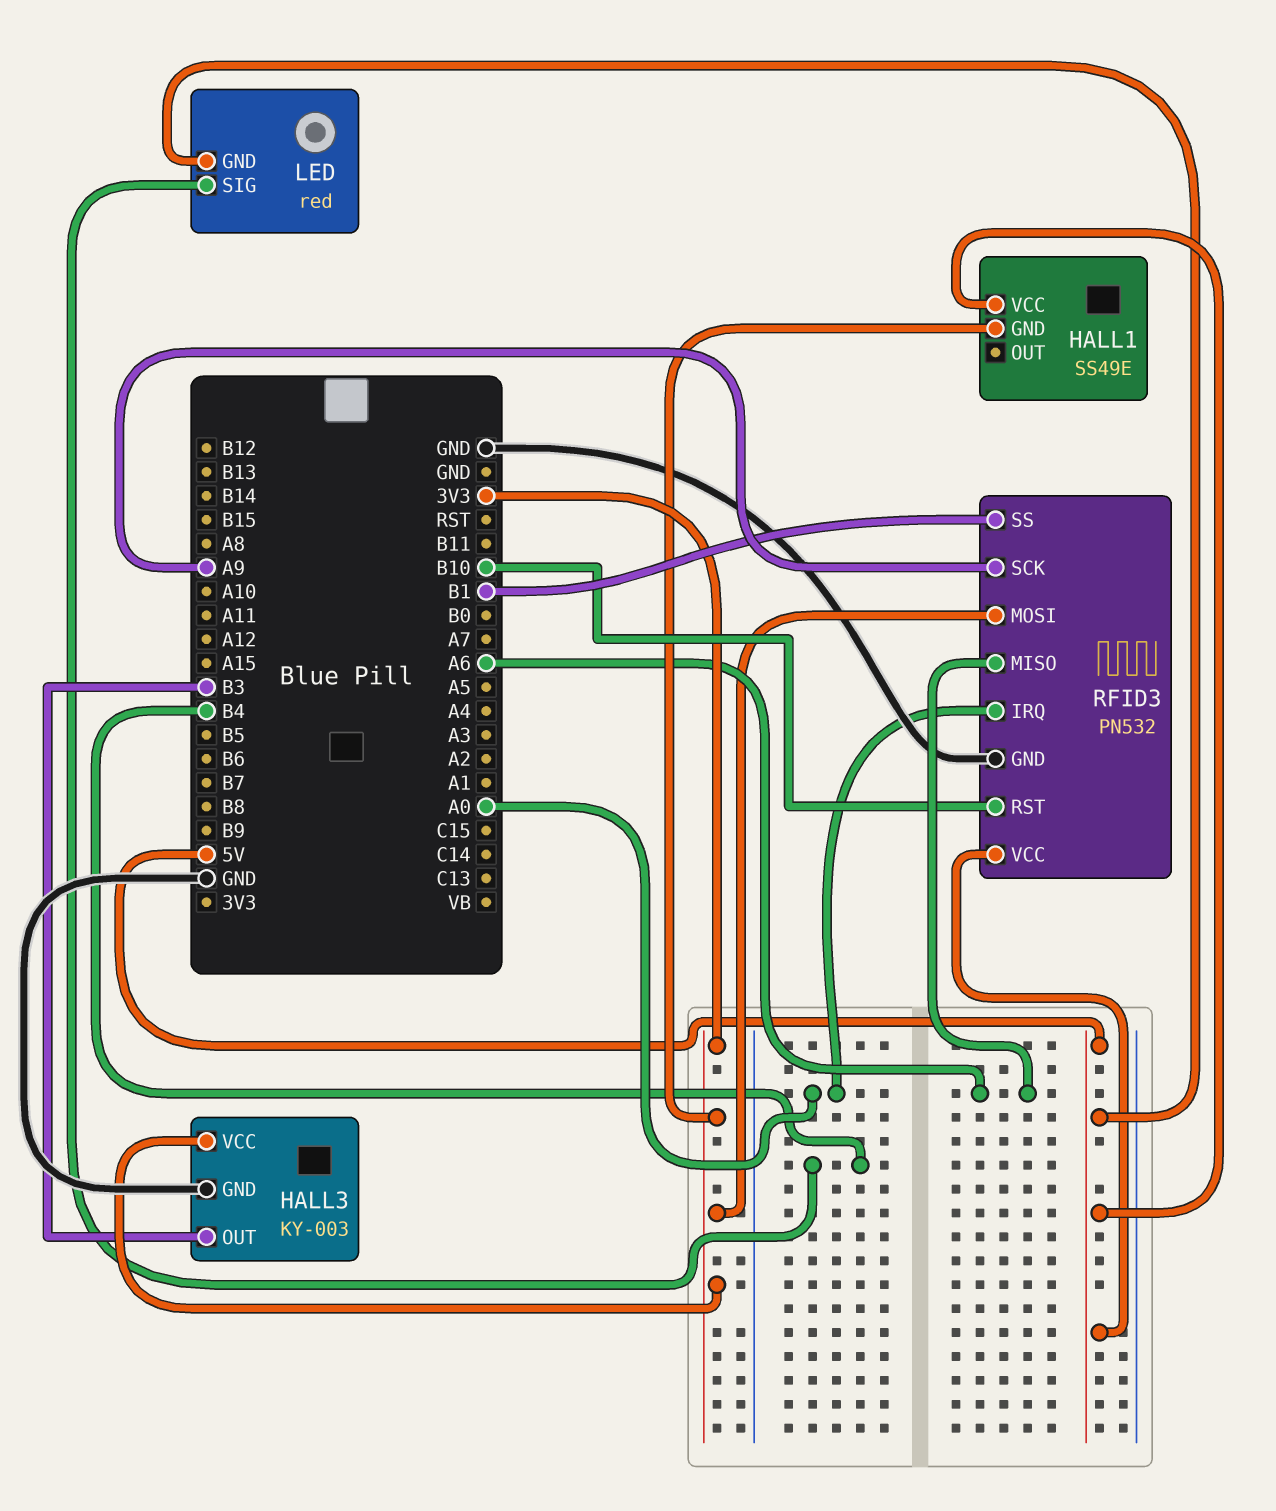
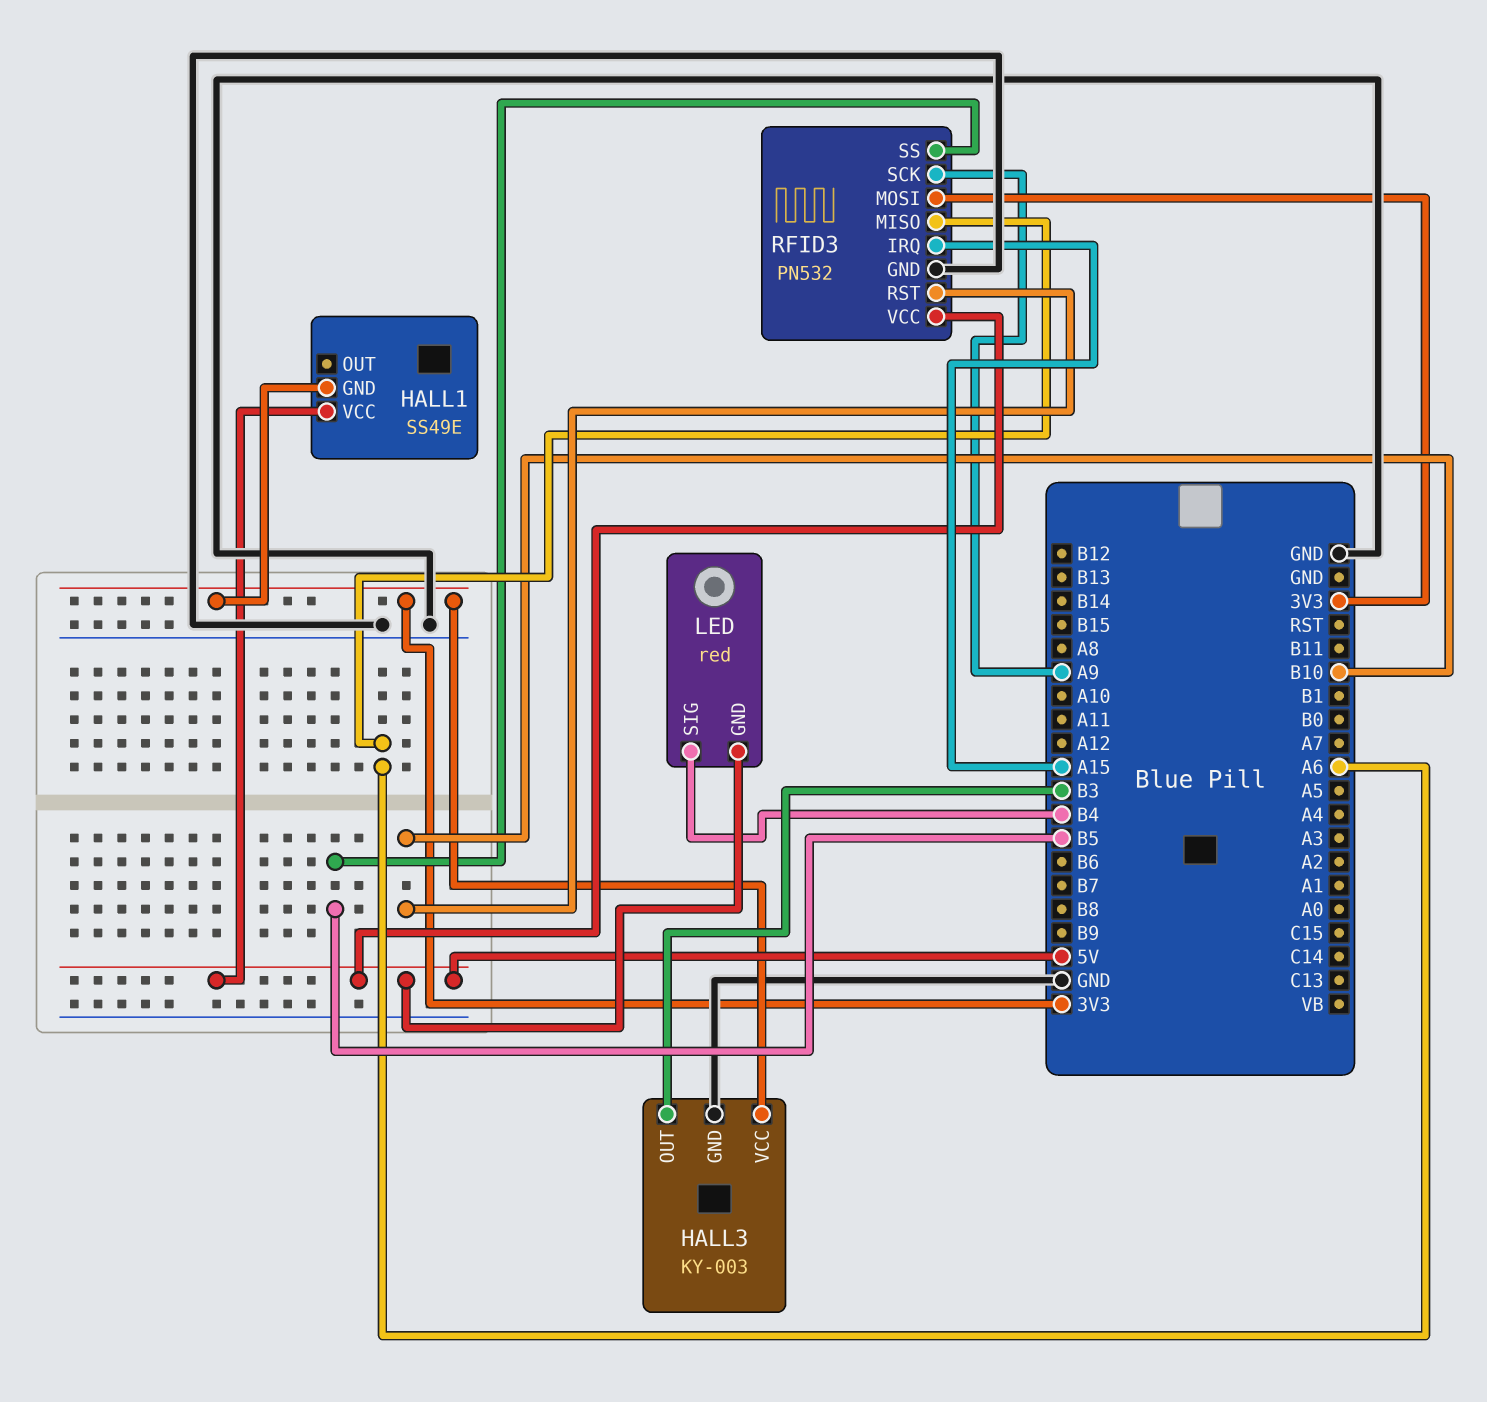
RFID3 pin IRQ: A0 -> A15
RFID3 pin SS: B1 -> B5

